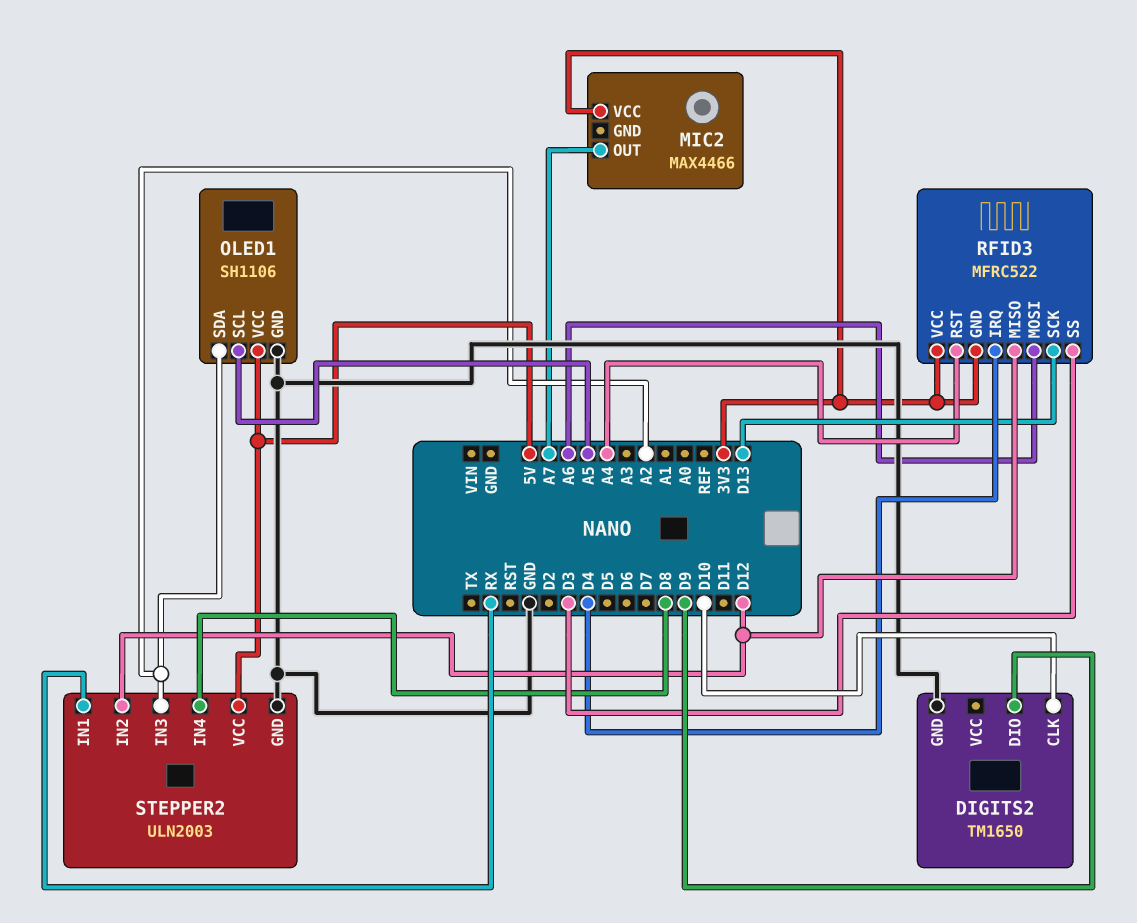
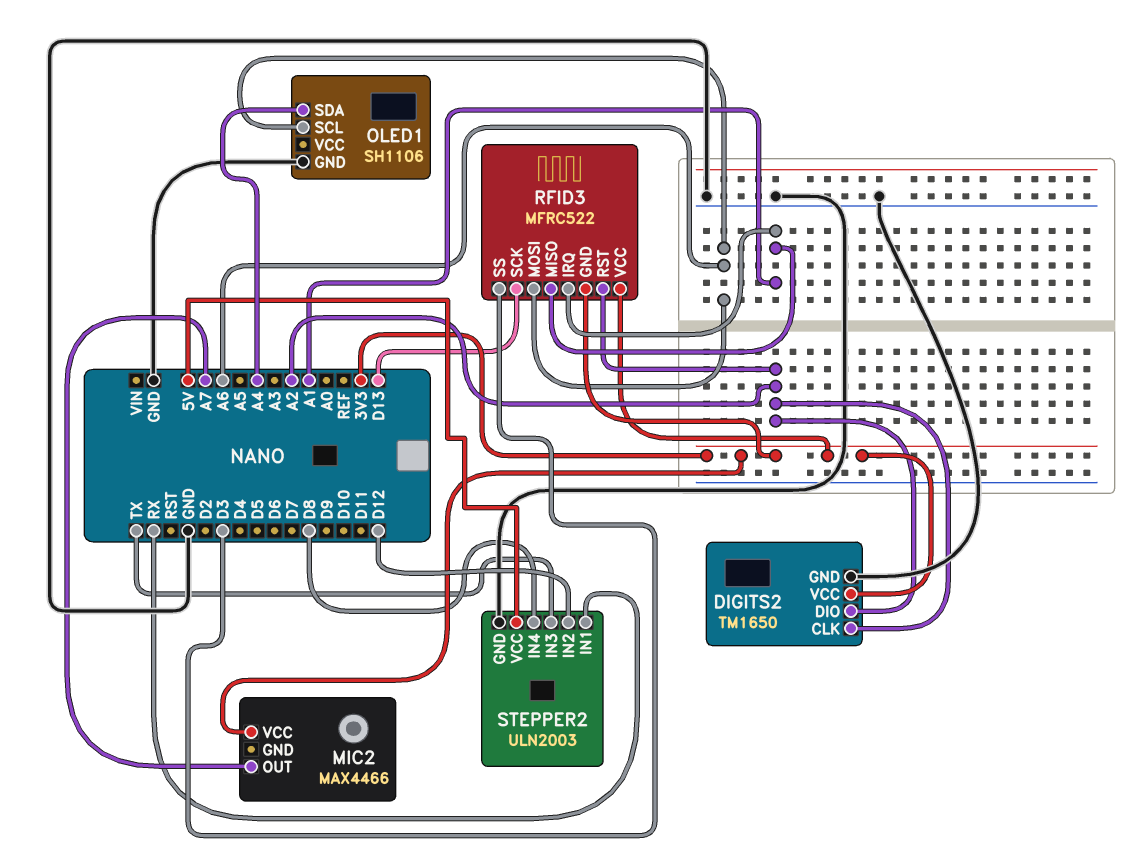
DIGITS2 pin CLK: D10 -> A2
DIGITS2 pin DIO: D9 -> A2
DIGITS2 pin VCC: none -> 3V3
OLED1 pin SCL: A5 -> A6
OLED1 pin SDA: A2 -> A4
OLED1 pin VCC: 5V -> none
RFID3 pin IRQ: D4 -> A1
RFID3 pin MISO: D12 -> A1
RFID3 pin RST: A4 -> A2
STEPPER2 pin IN3: A2 -> TX

